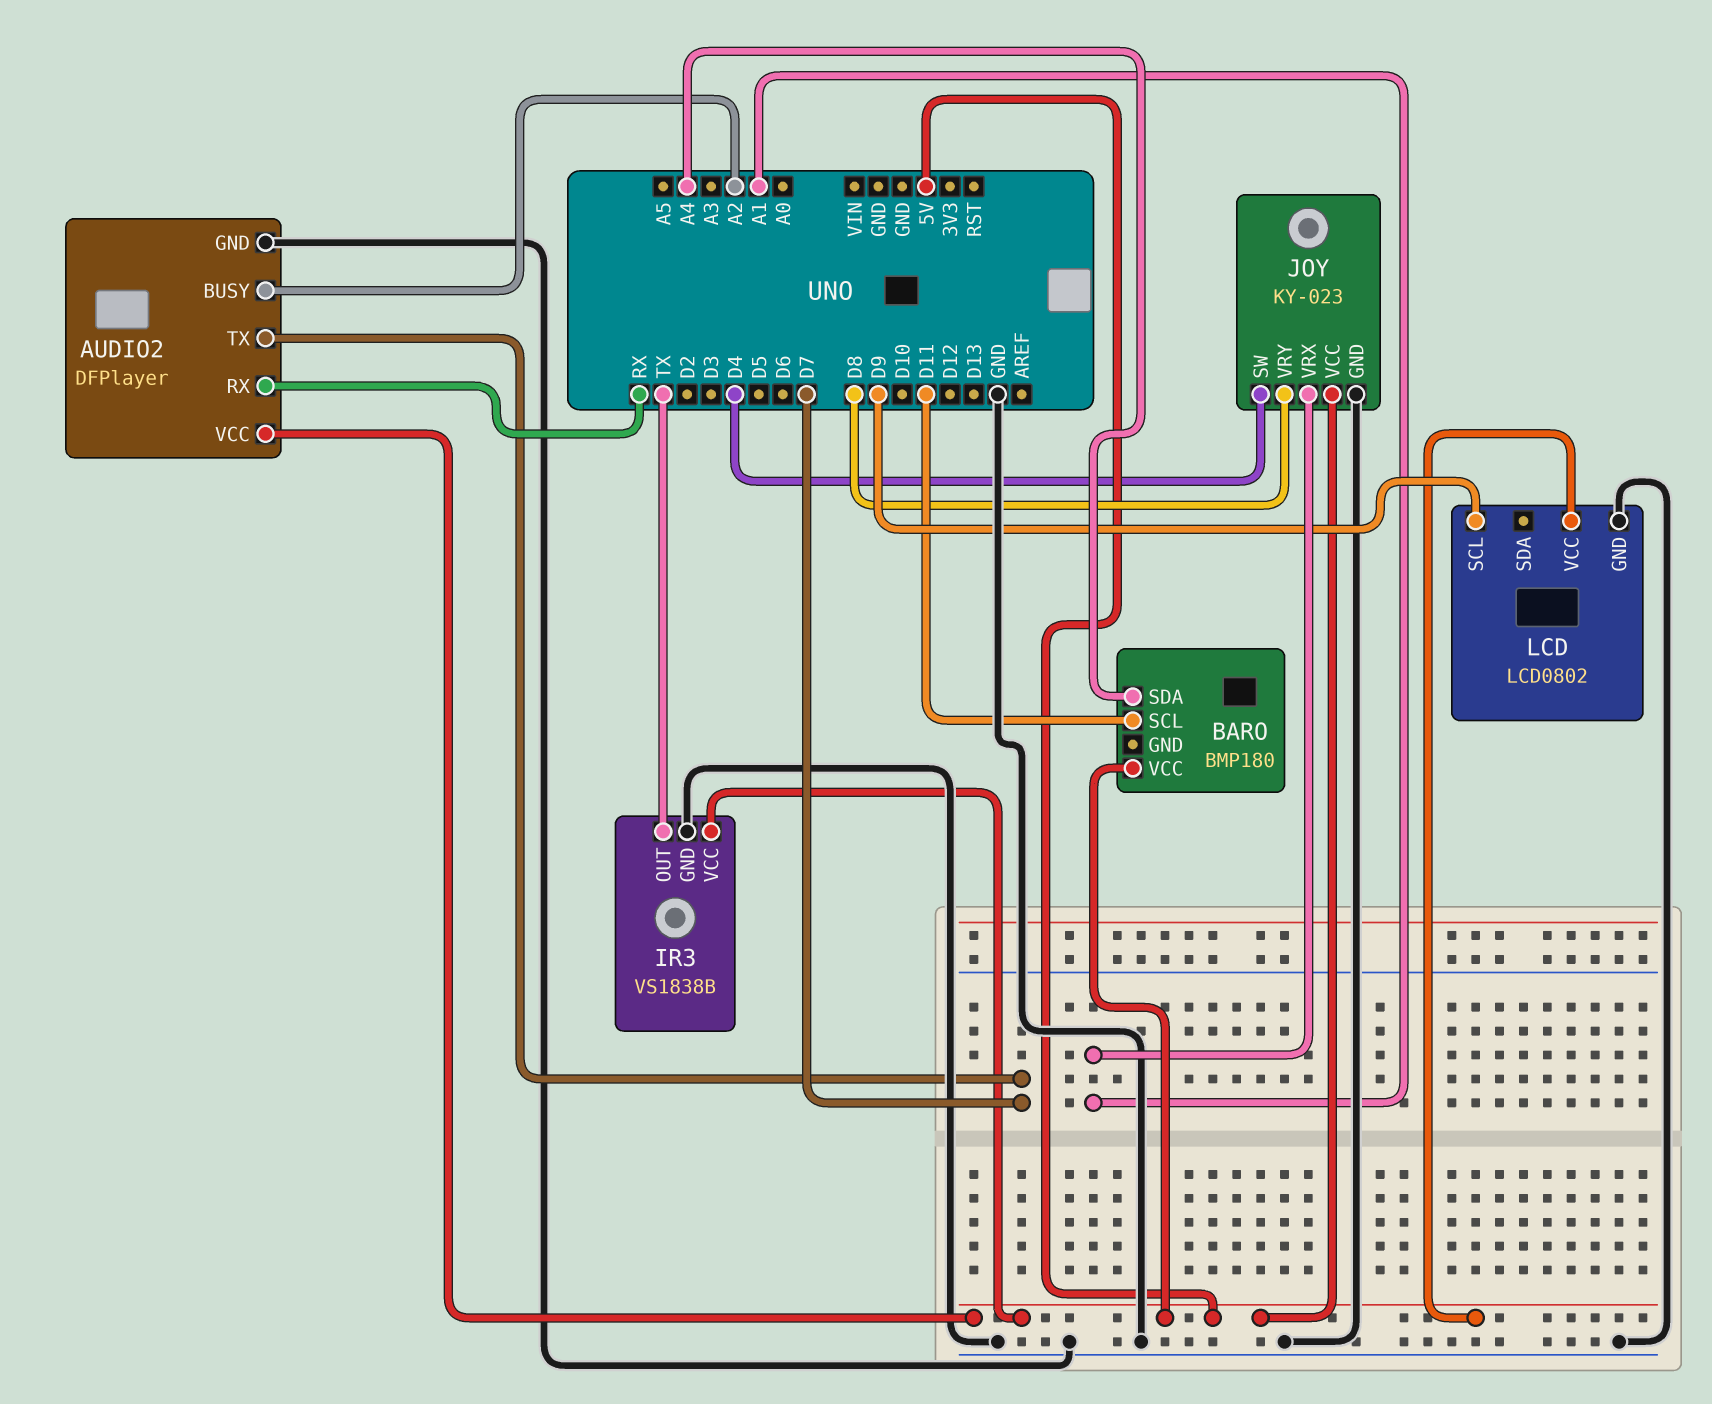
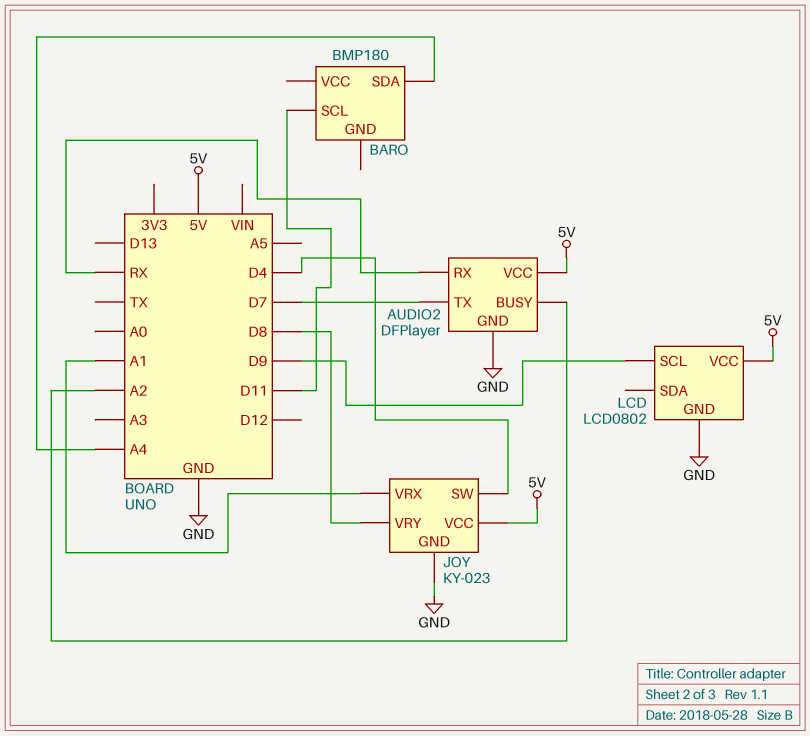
BARO pin VCC: 5V -> none
IR3: VS1838B -> none
IR3 pin GND: GND -> none
IR3 pin OUT: TX -> none
IR3 pin VCC: 5V -> none

